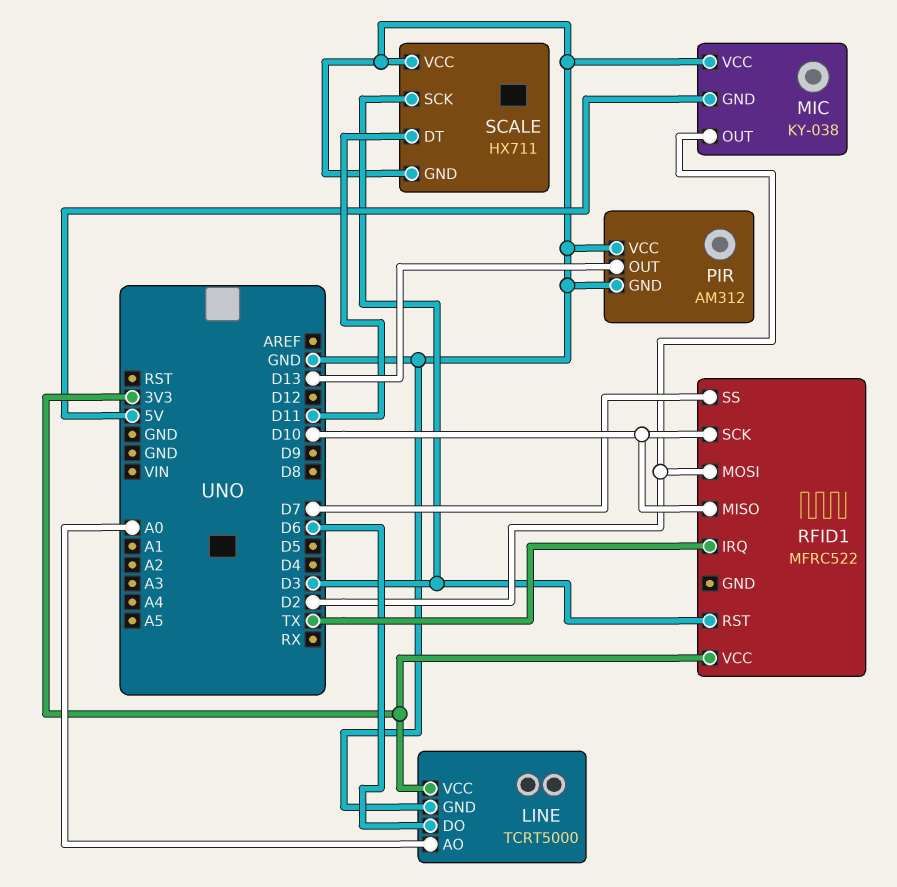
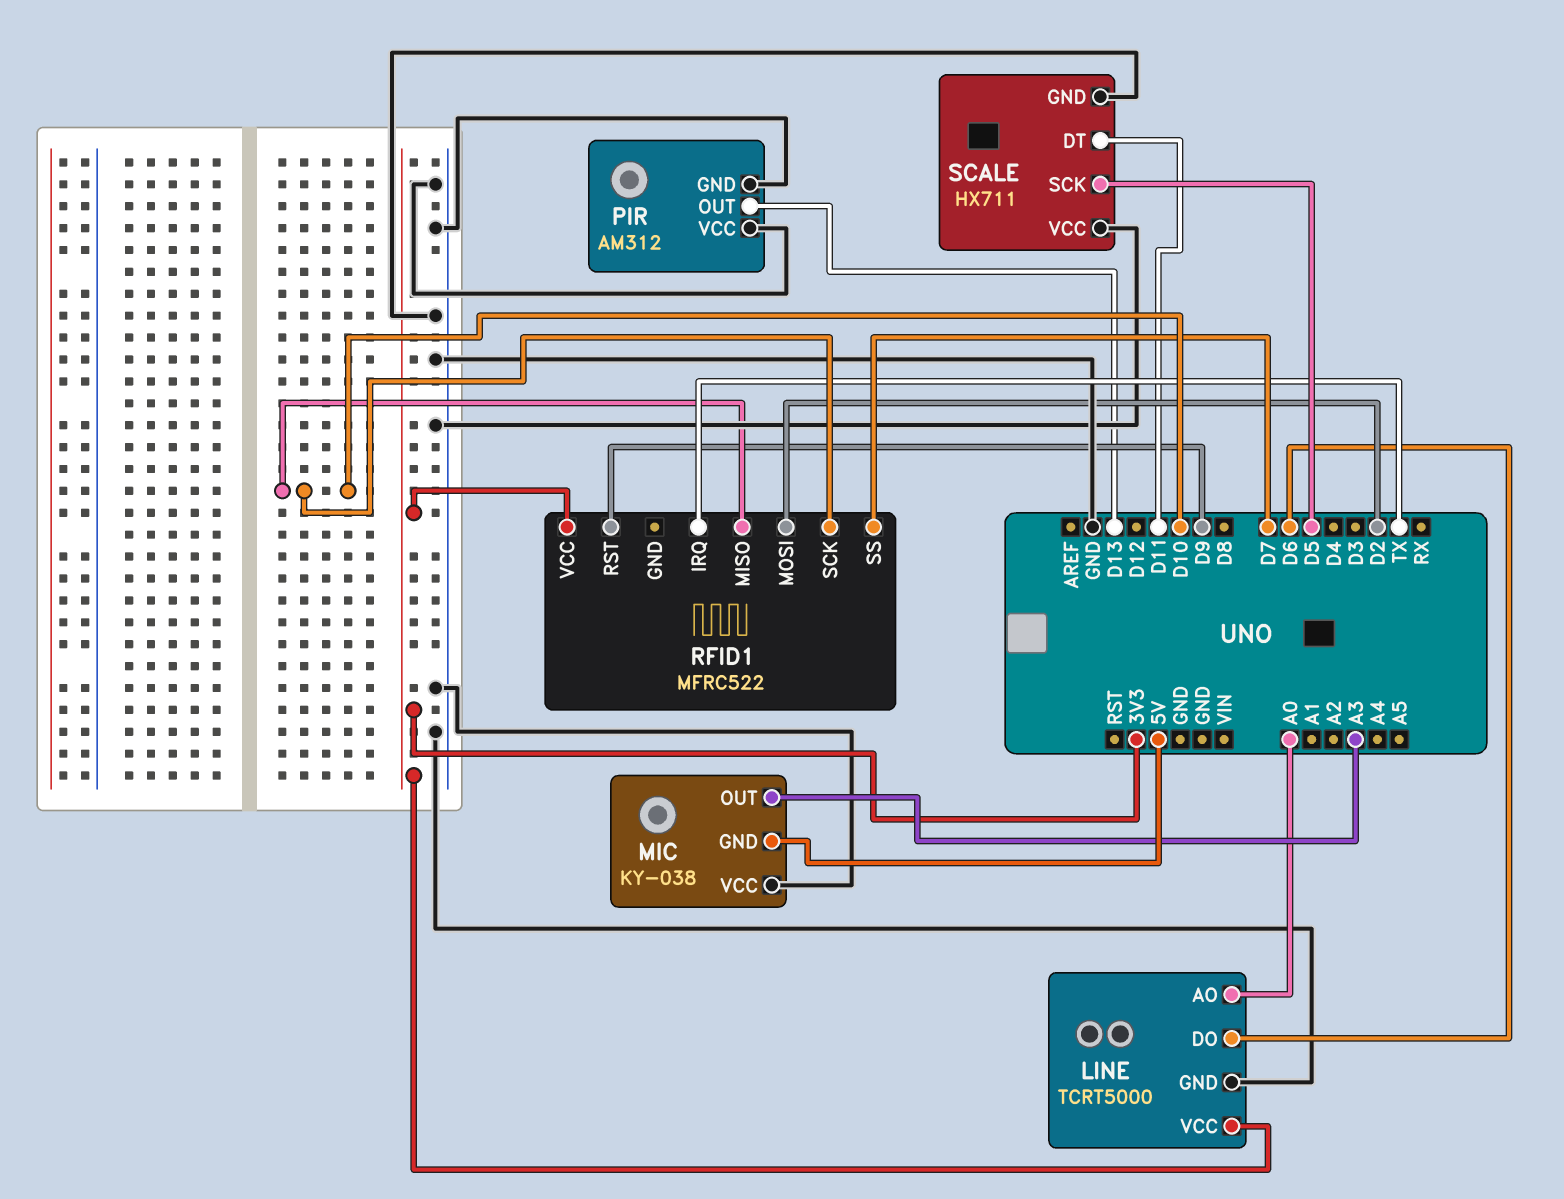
MIC pin OUT: D2 -> A3
RFID1 pin RST: D3 -> D9
SCALE pin SCK: D3 -> D5

